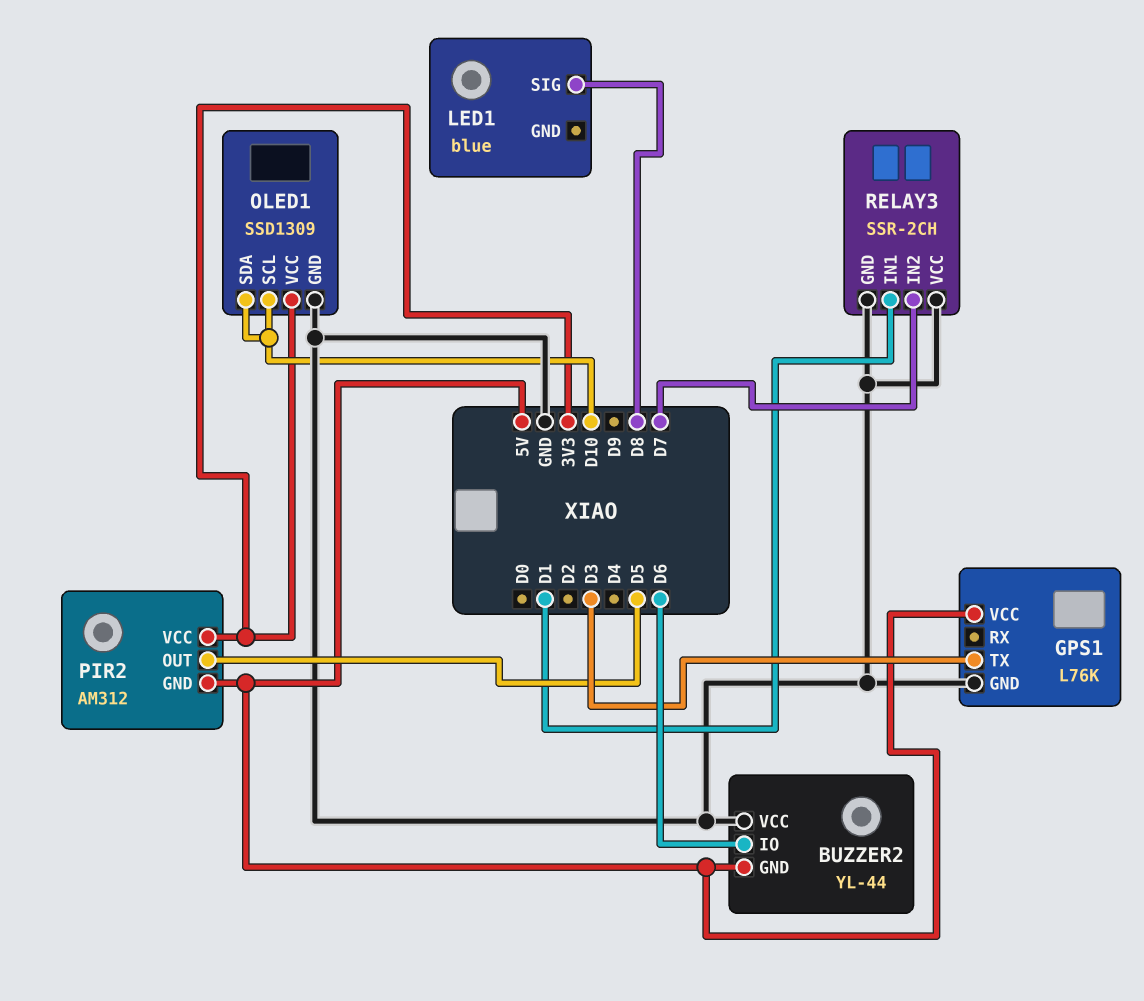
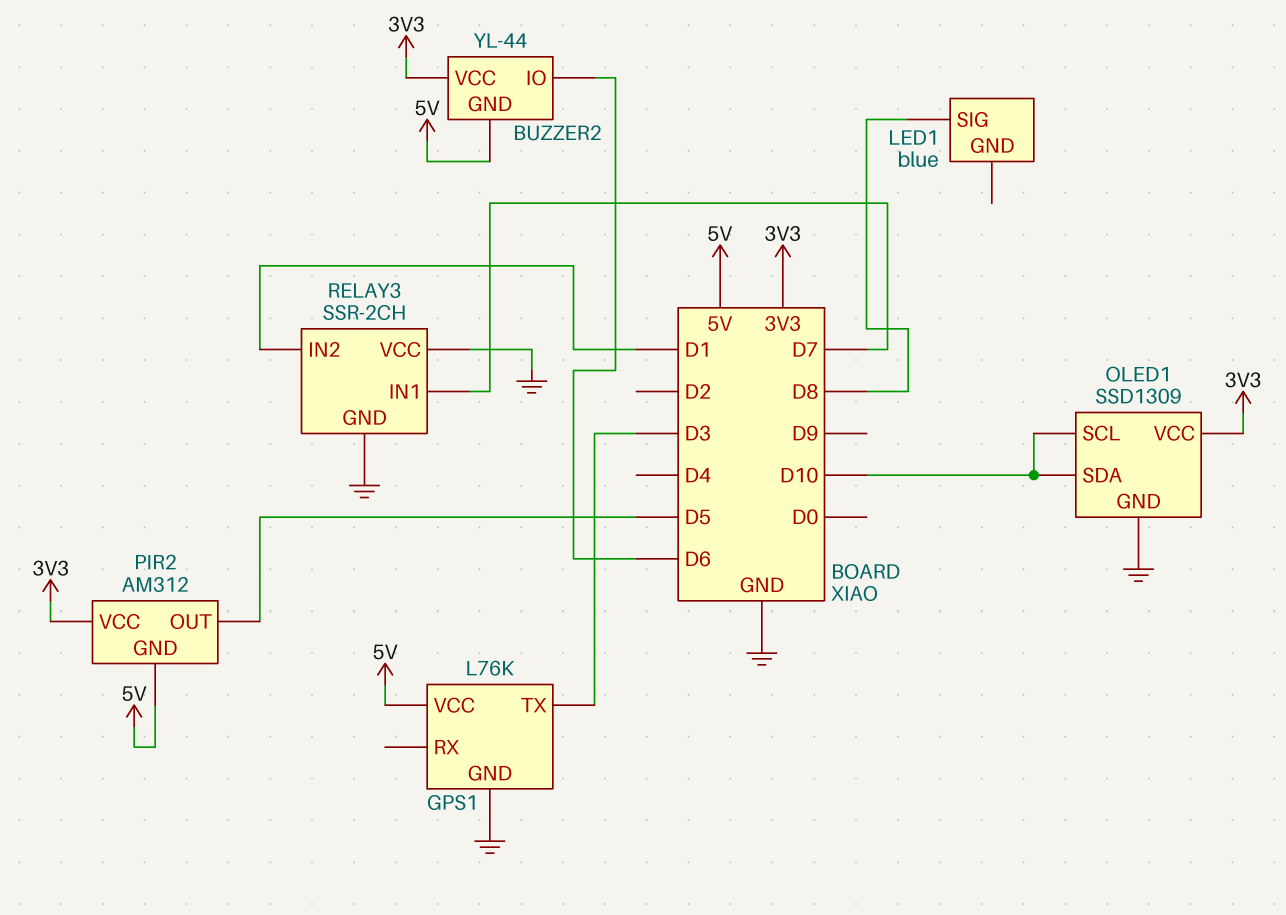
BUZZER2 pin VCC: GND -> 3V3
RELAY3 pin IN1: D1 -> D7
RELAY3 pin IN2: D7 -> D1

